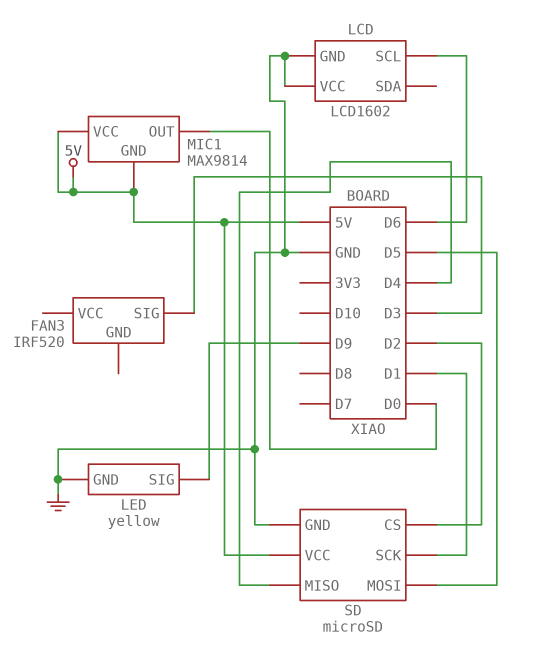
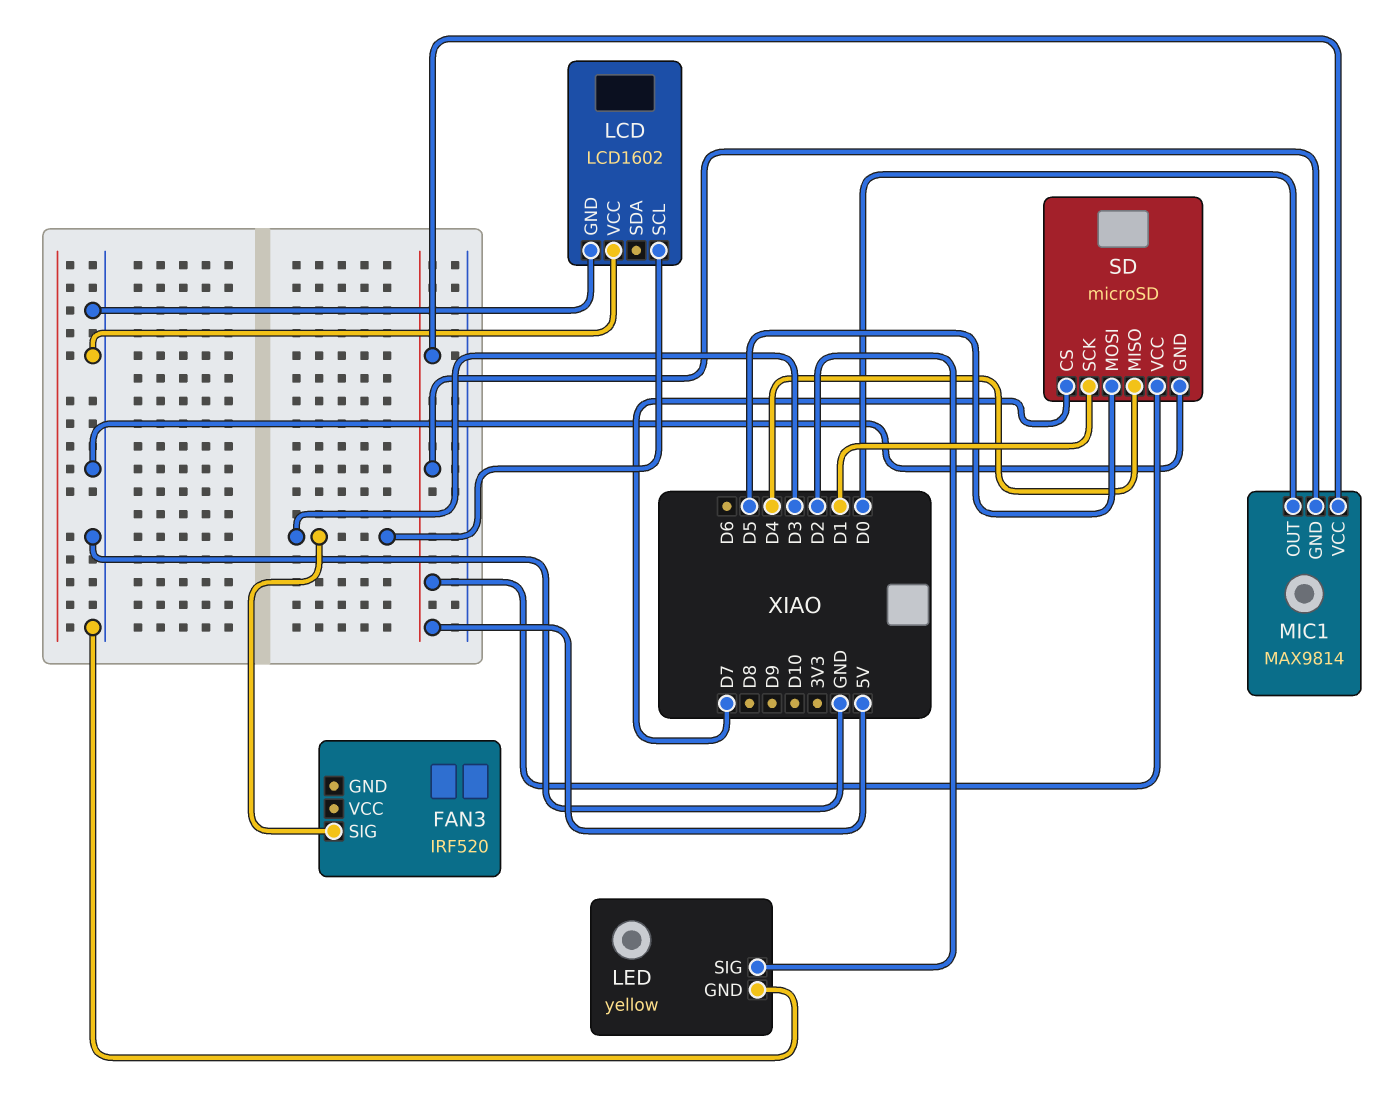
LCD pin SCL: D6 -> D3
LED pin SIG: D9 -> D2
SD pin CS: D2 -> D7

